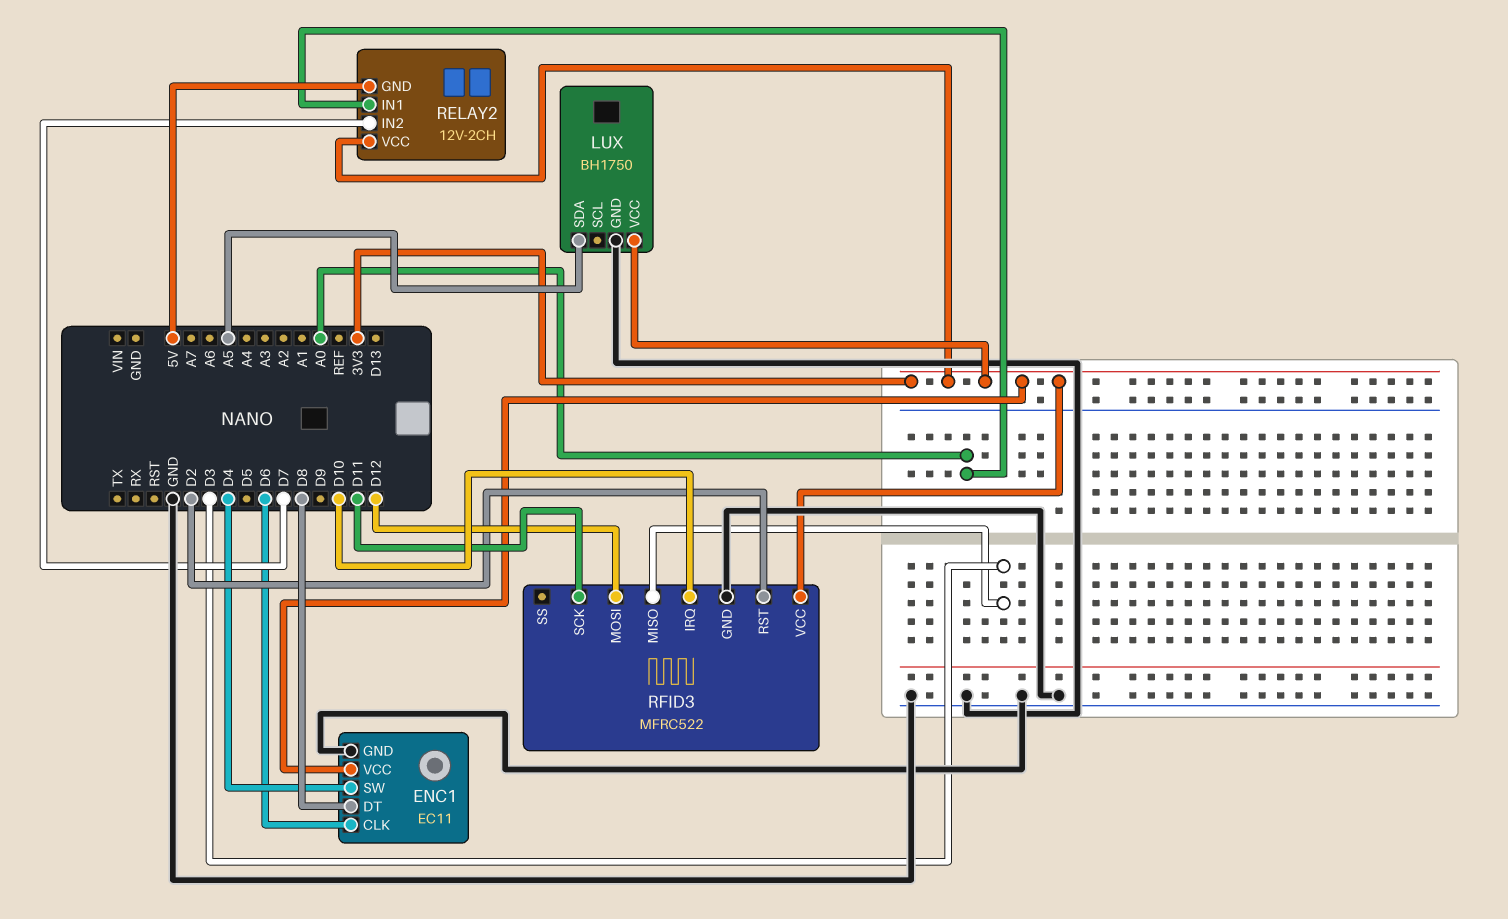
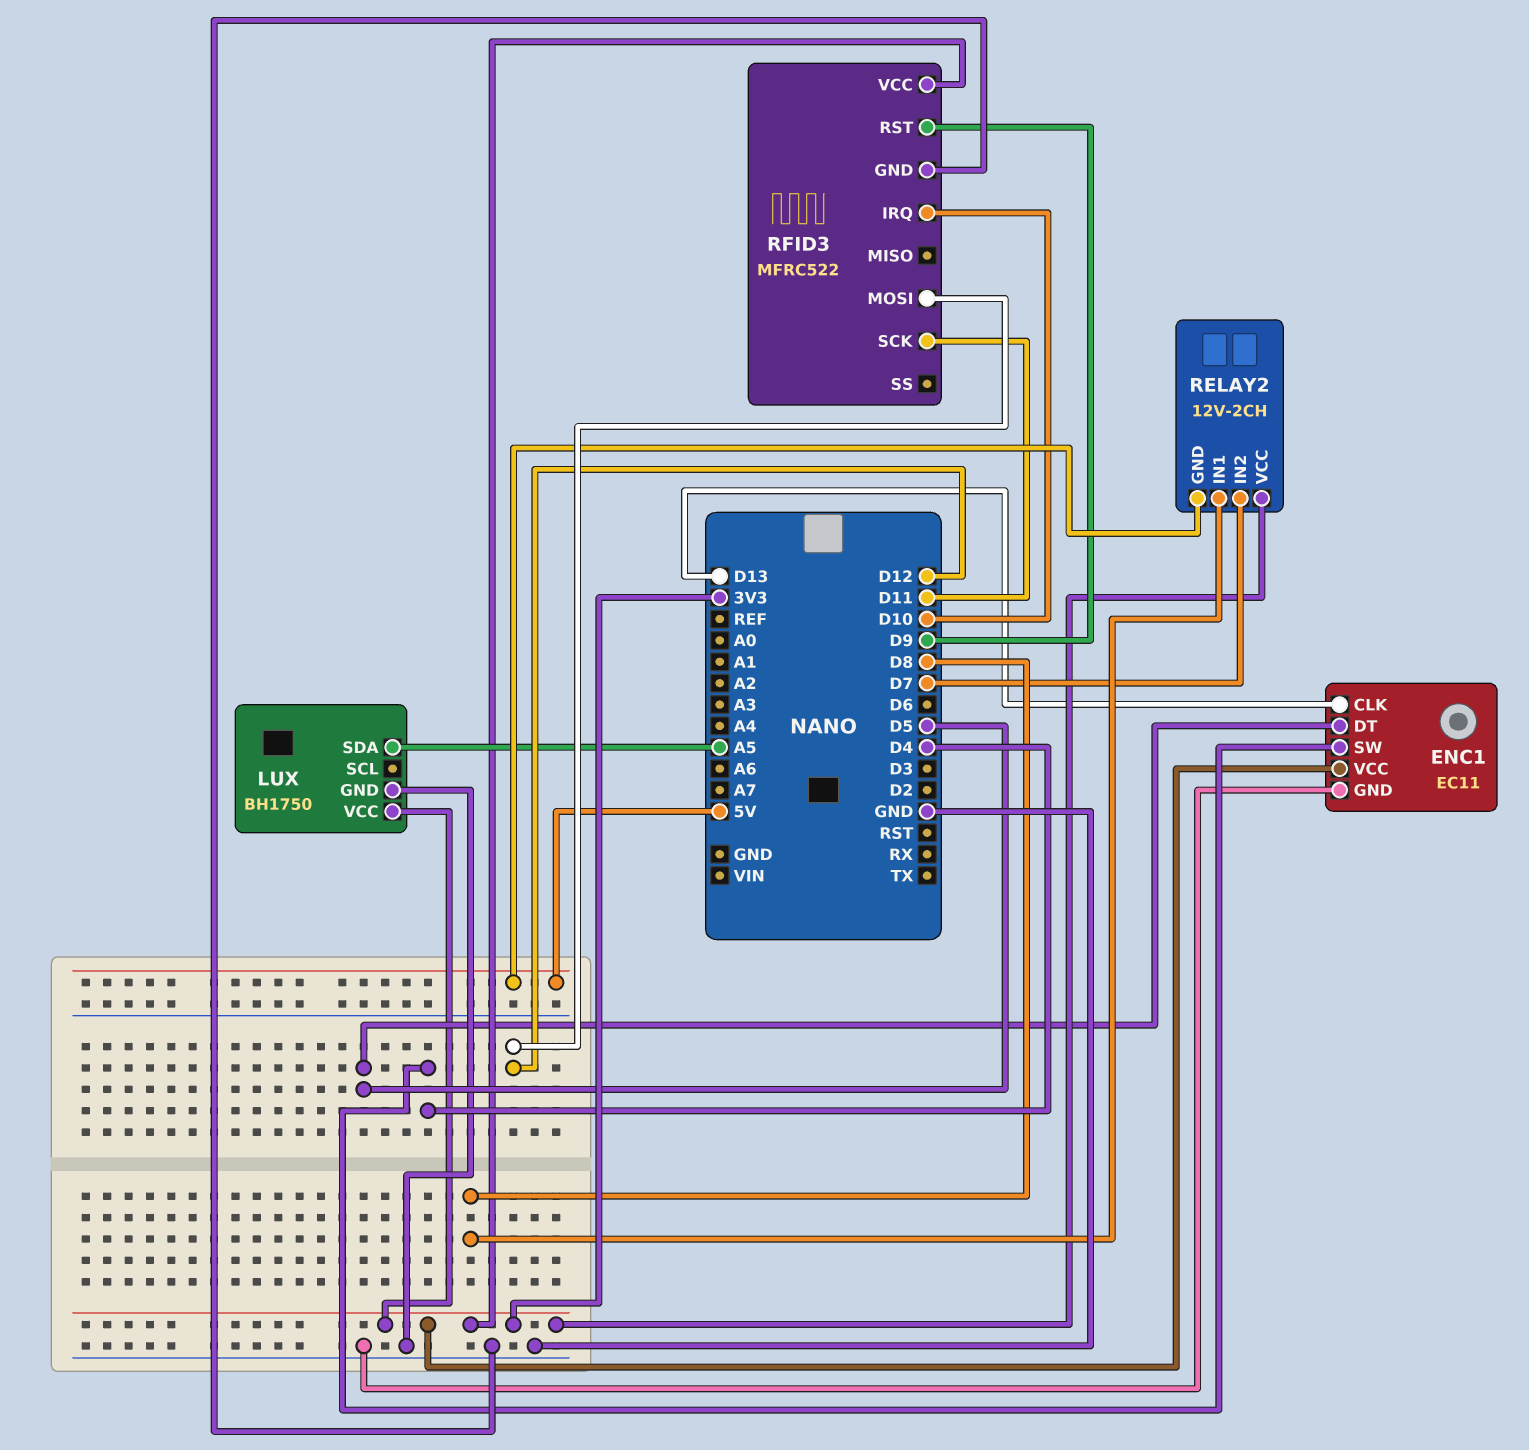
ENC1 pin CLK: D6 -> D13
ENC1 pin DT: D8 -> D5
RELAY2 pin IN1: A0 -> D8
RFID3 pin MISO: D3 -> none
RFID3 pin RST: D2 -> D9

